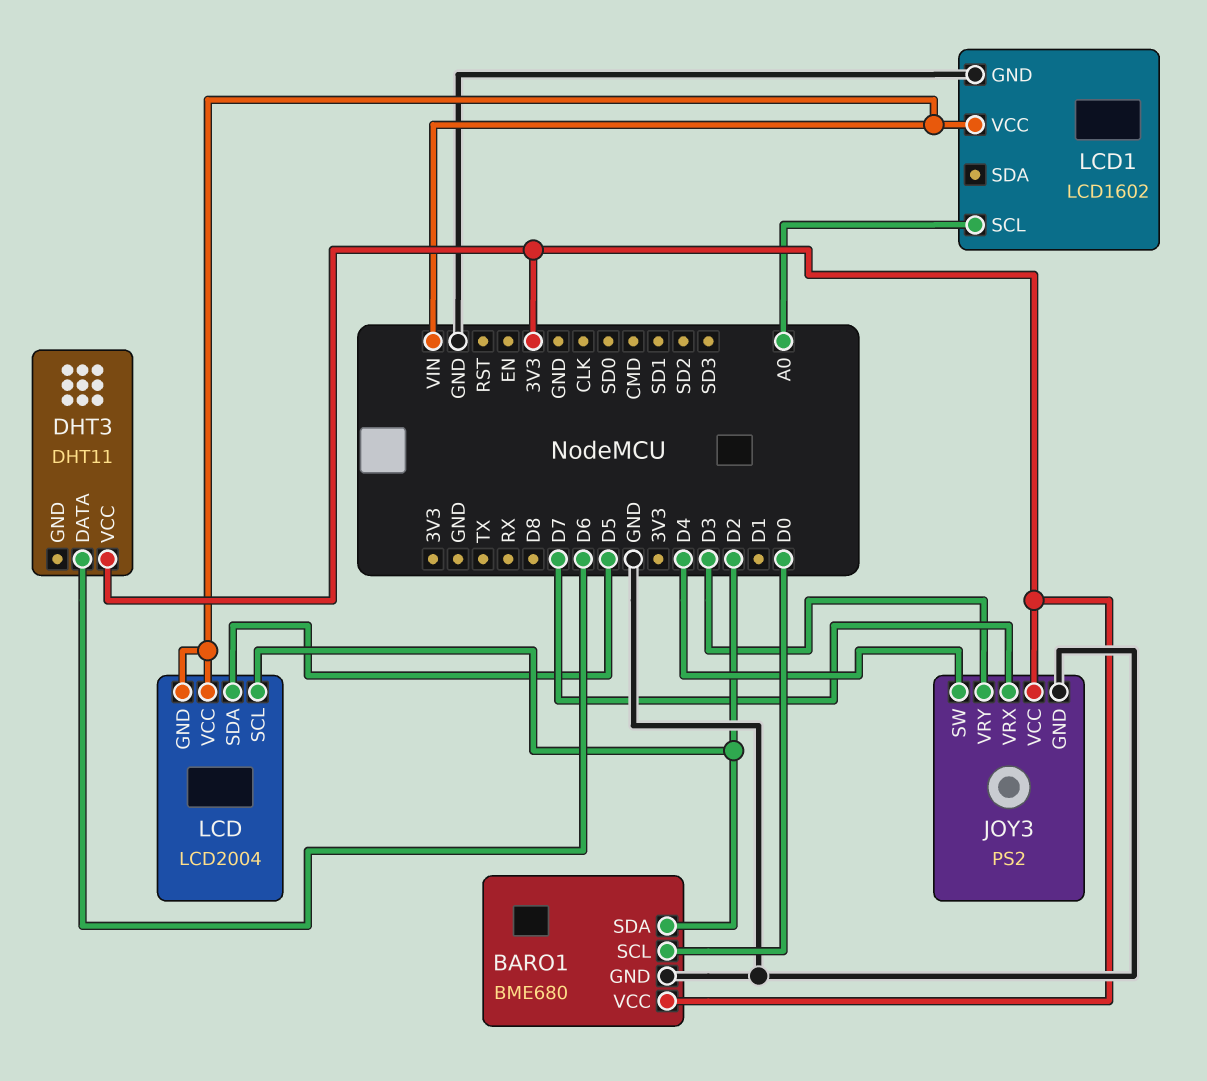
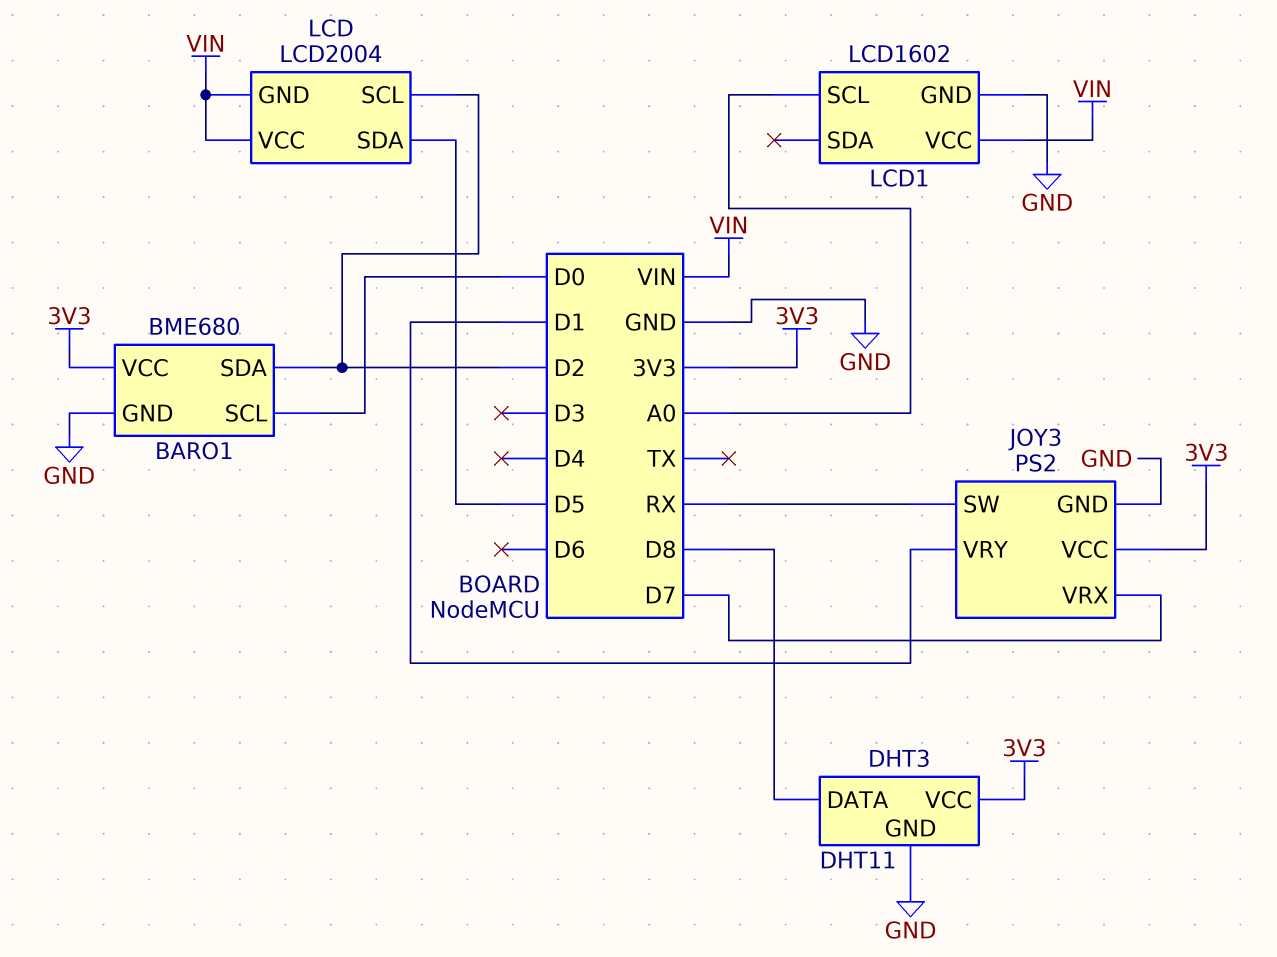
DHT3 pin DATA: D6 -> D8
DHT3 pin GND: none -> GND
JOY3 pin SW: D4 -> RX
JOY3 pin VRY: D3 -> D1

